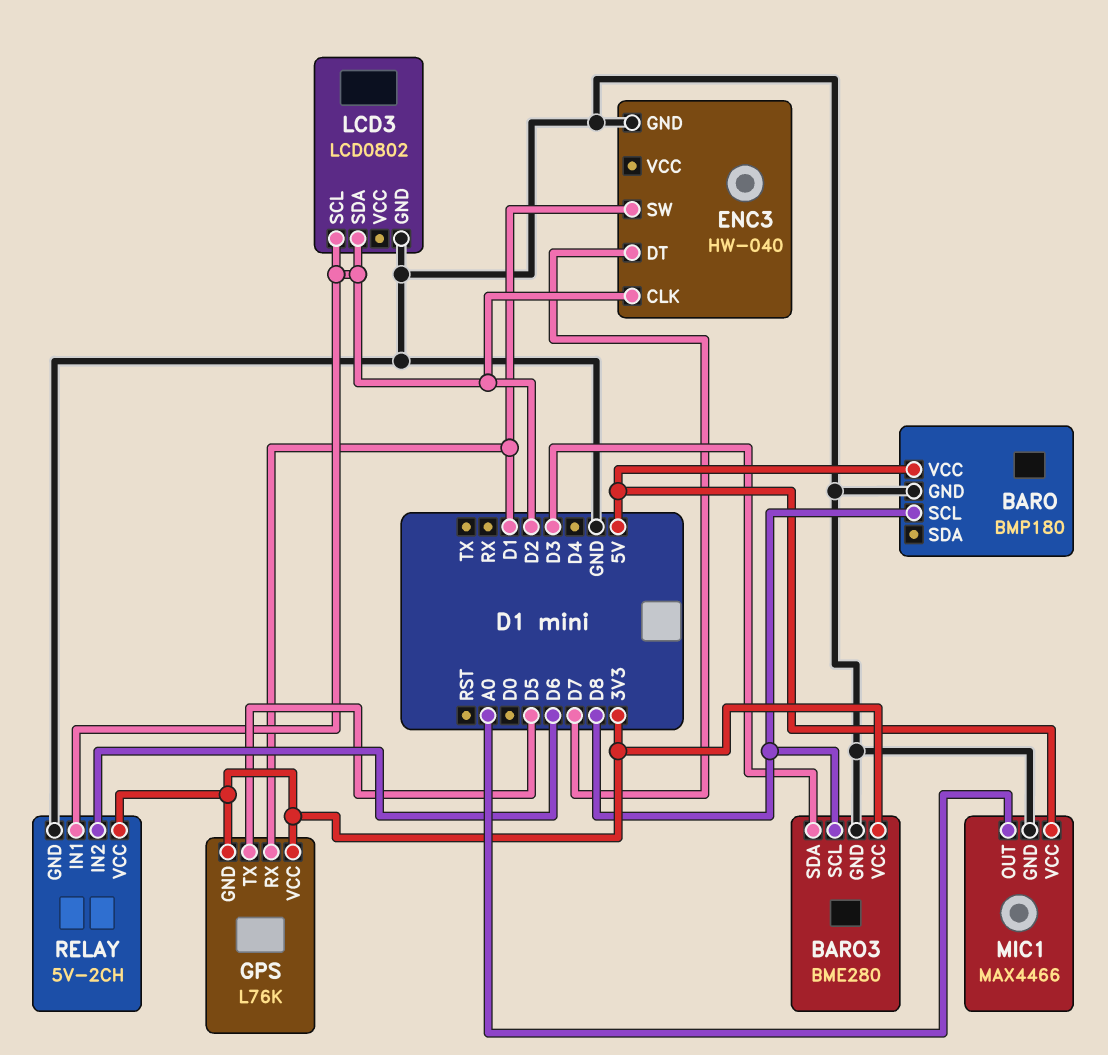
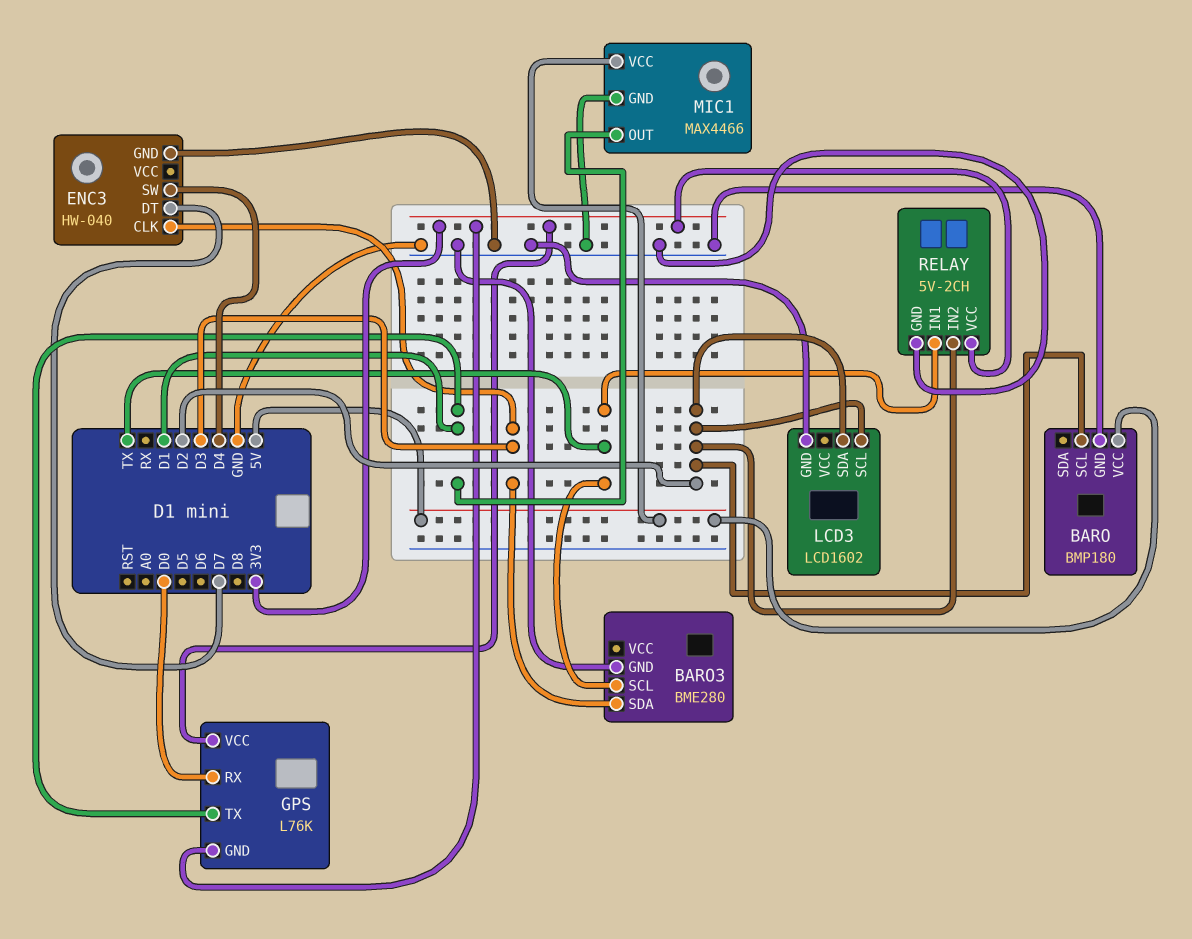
BARO pin SCL: D8 -> D2
BARO3 pin SCL: D8 -> TX
BARO3 pin VCC: 3V3 -> none
ENC3 pin CLK: D2 -> D3
ENC3 pin SW: D1 -> D4
GPS pin RX: D1 -> D0
GPS pin TX: D5 -> D1
LCD3: LCD0802 -> LCD1602
MIC1 pin OUT: A0 -> D1
RELAY pin IN1: D2 -> TX
RELAY pin IN2: D6 -> D2

